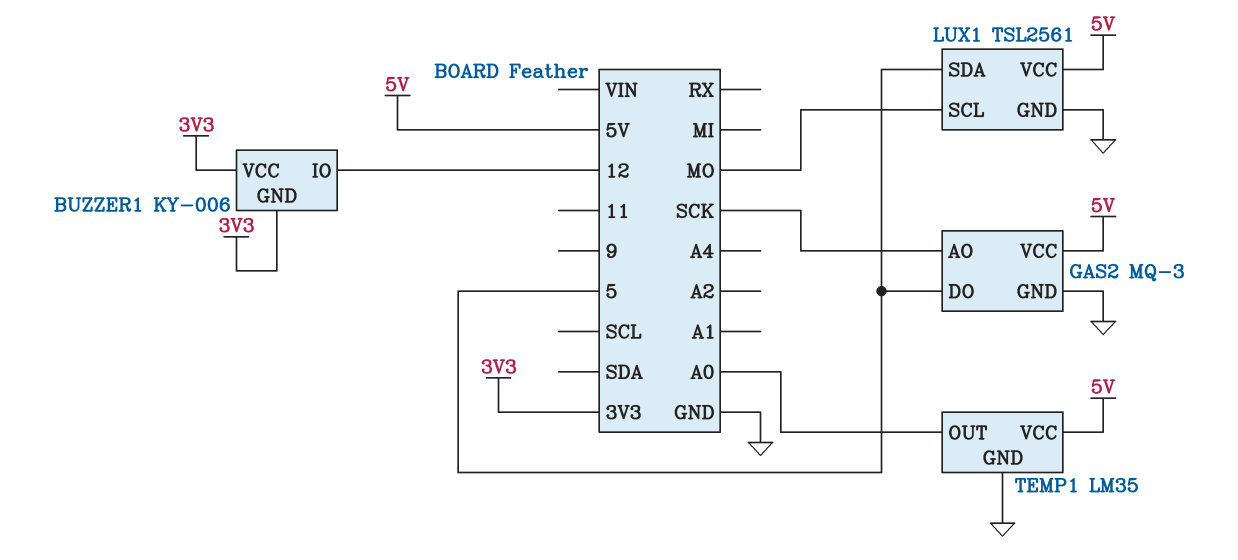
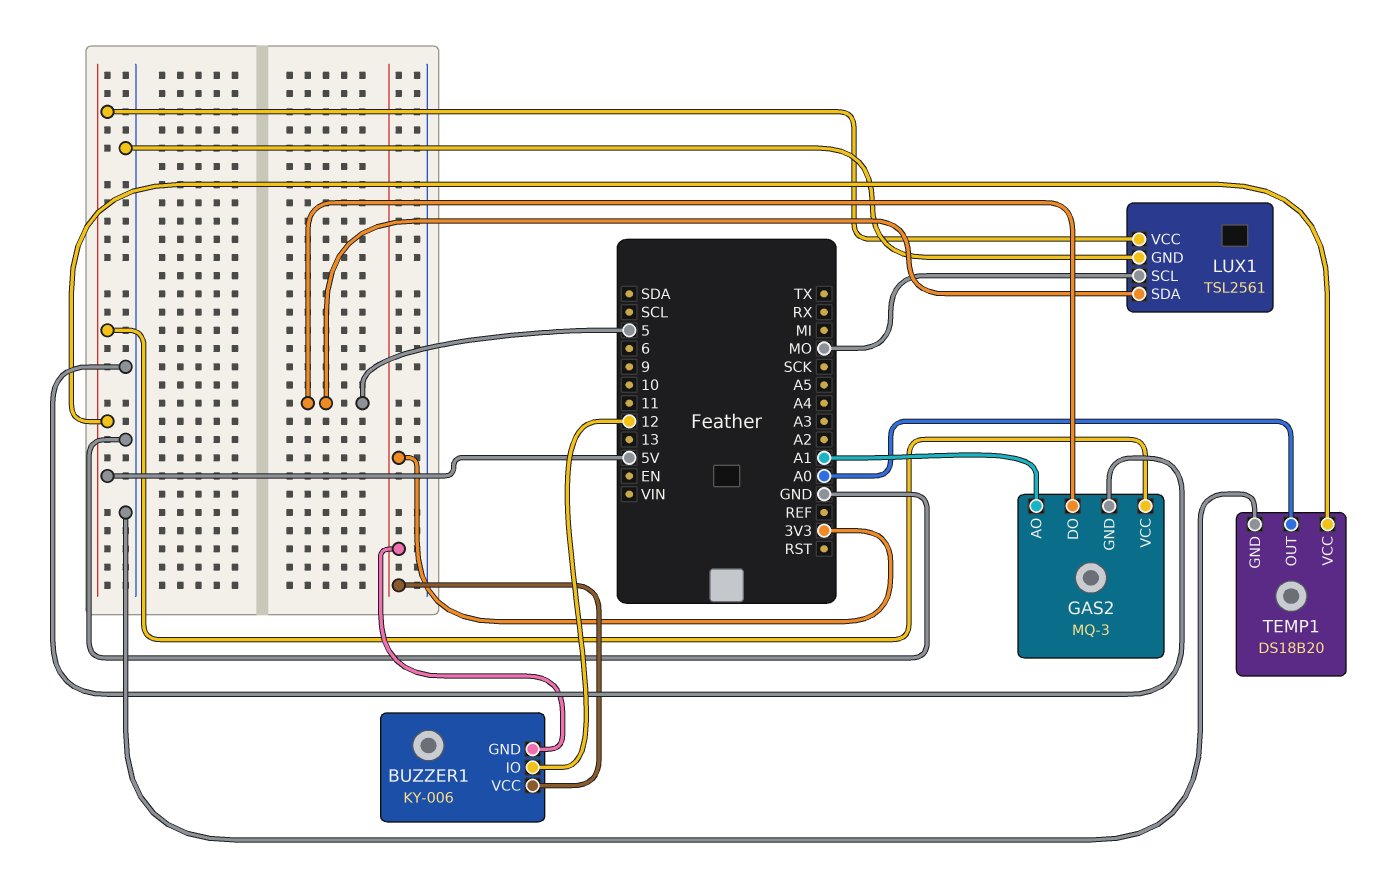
GAS2 pin AO: SCK -> A1
TEMP1: LM35 -> DS18B20

